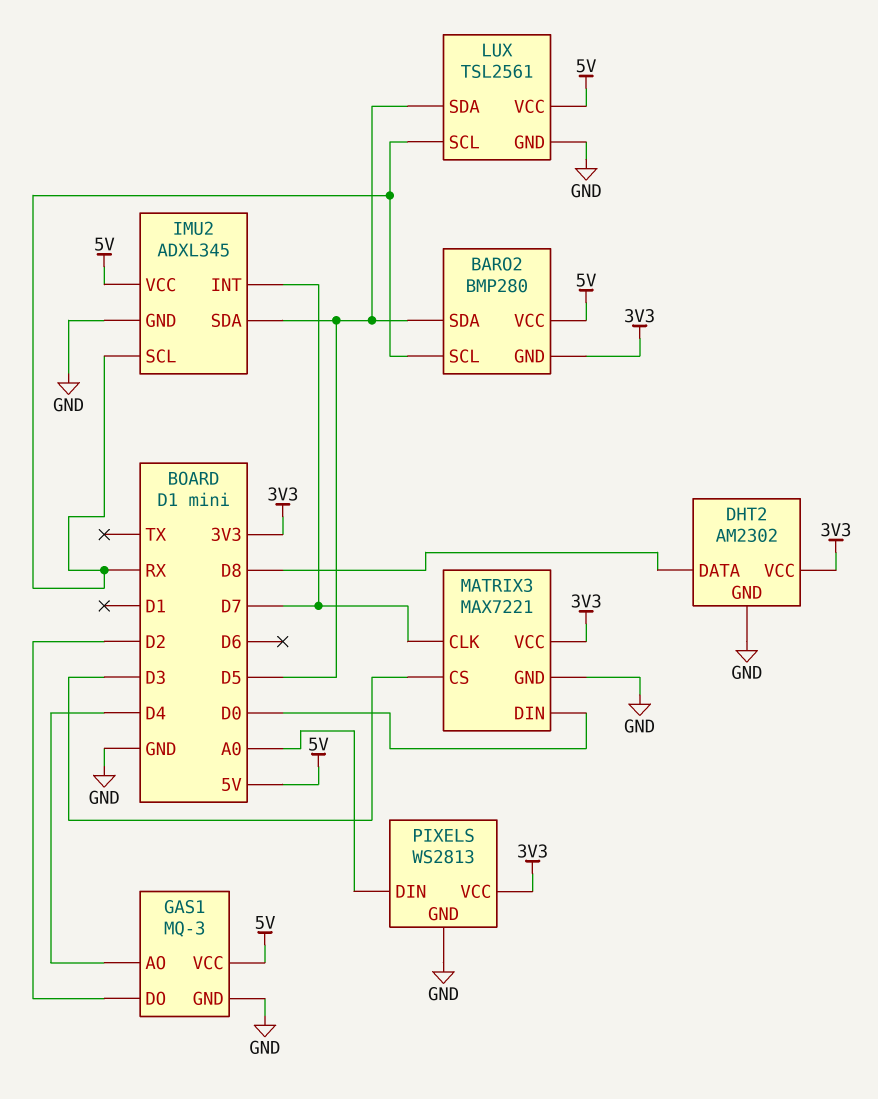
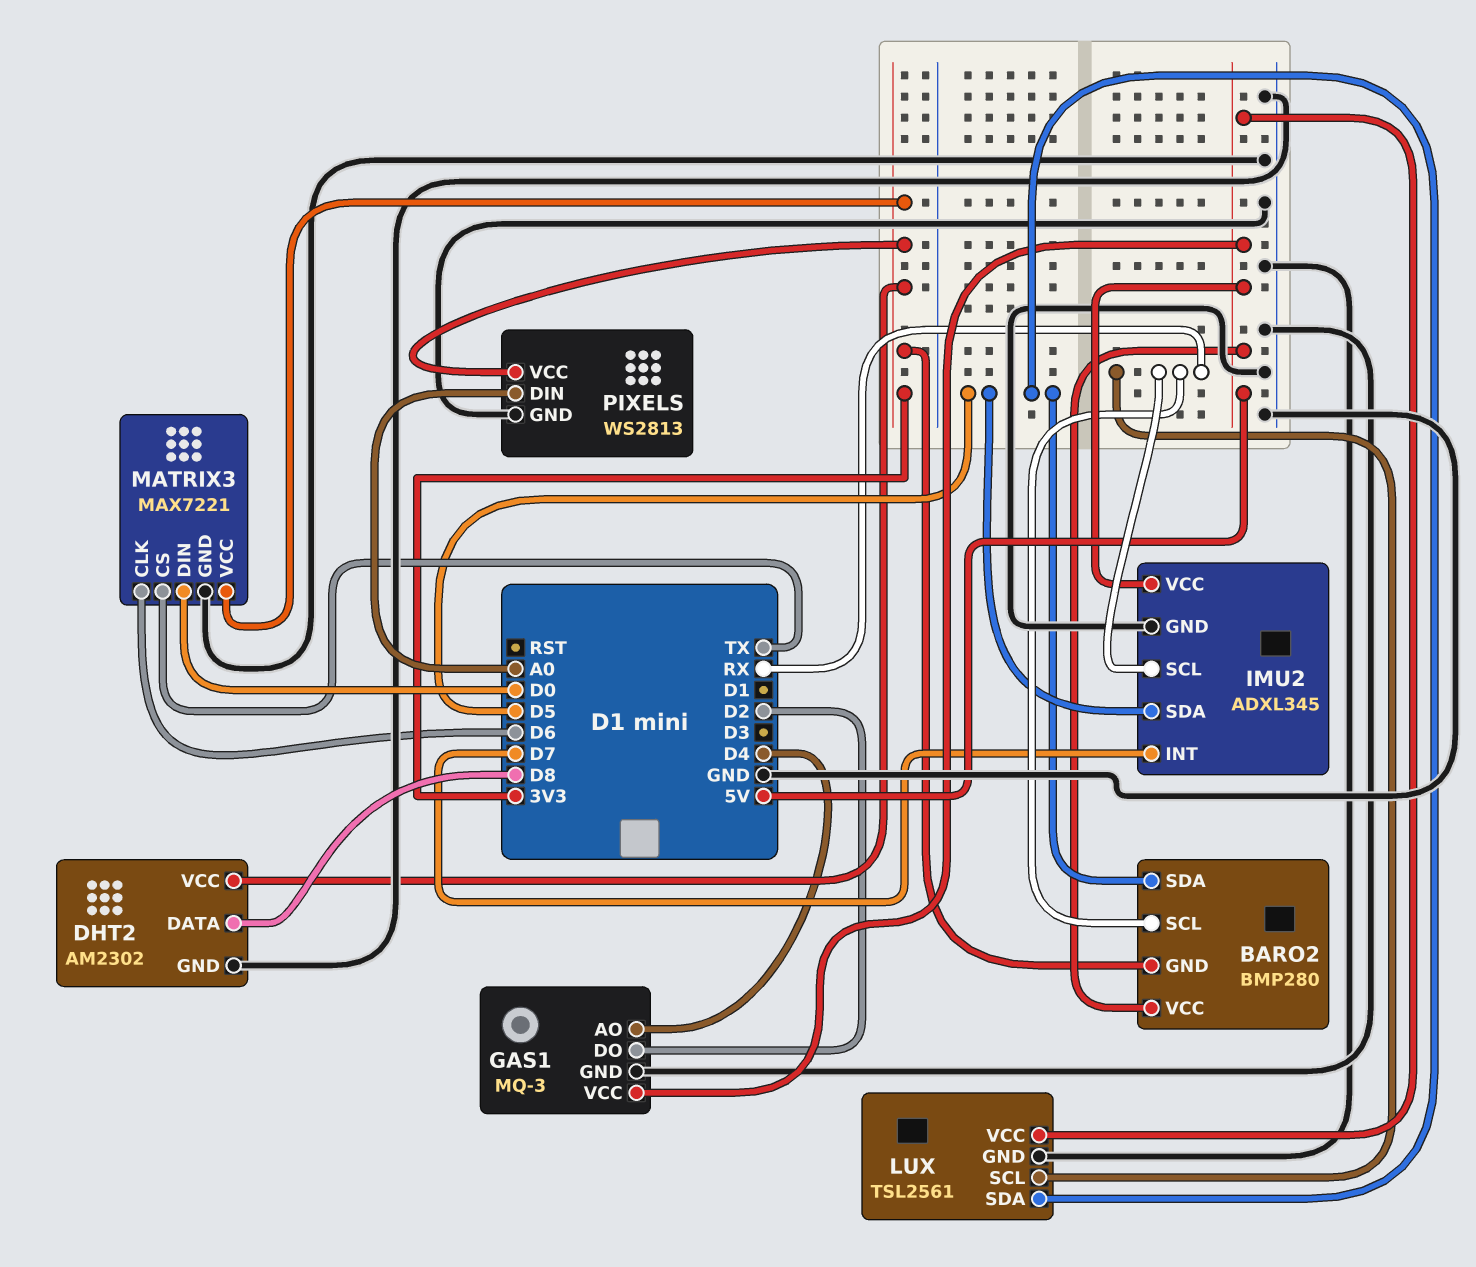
MATRIX3 pin CLK: D7 -> D6
MATRIX3 pin CS: D3 -> TX

